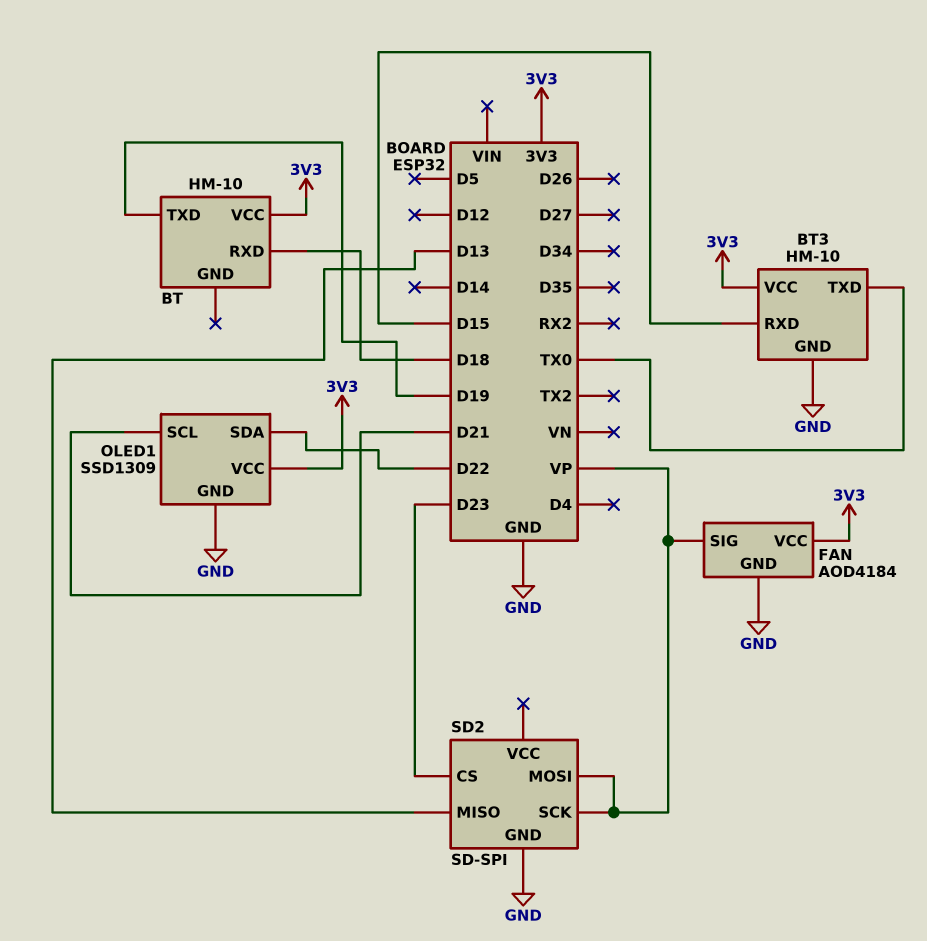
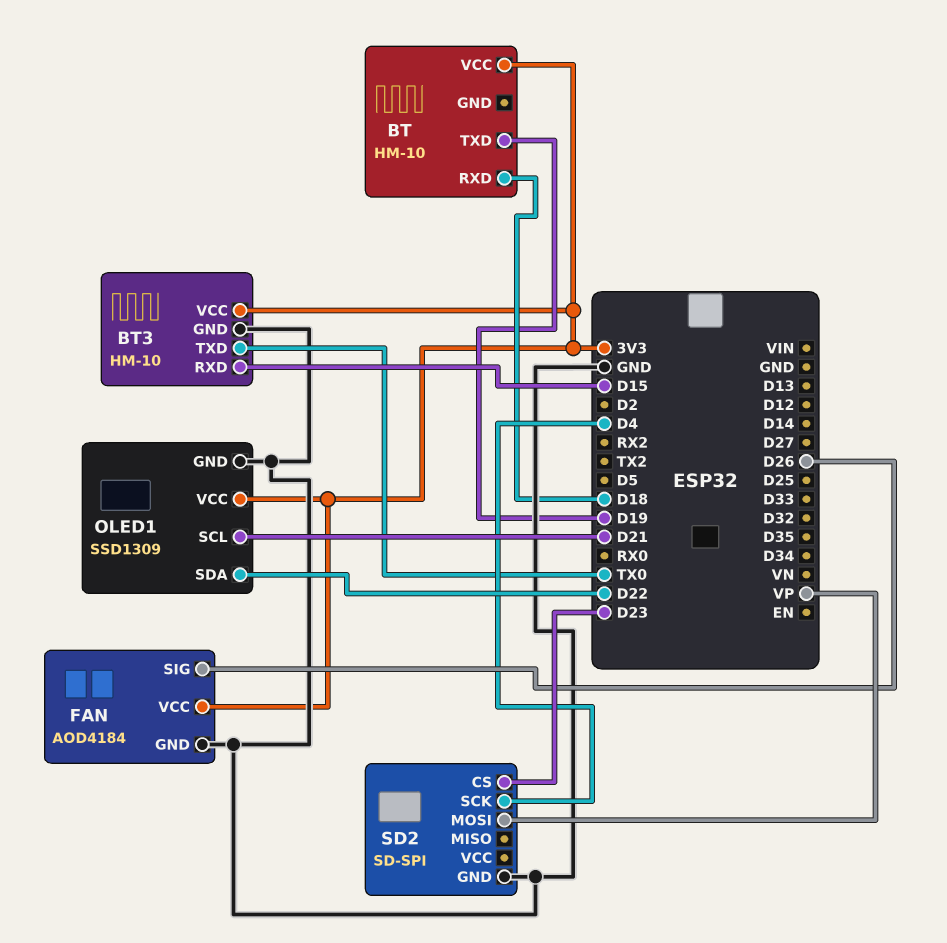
FAN pin SIG: VP -> D26
SD2 pin MISO: D13 -> none
SD2 pin SCK: VP -> D4

